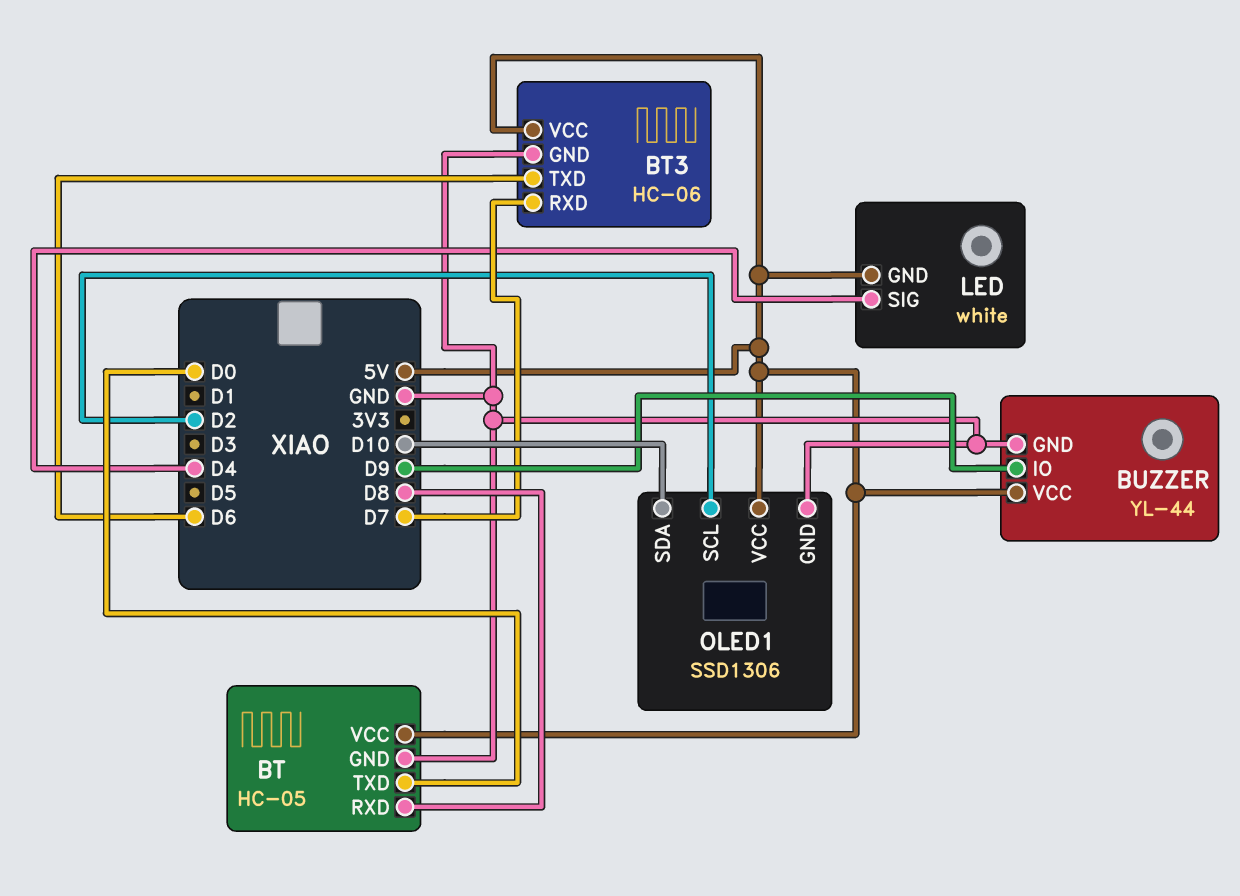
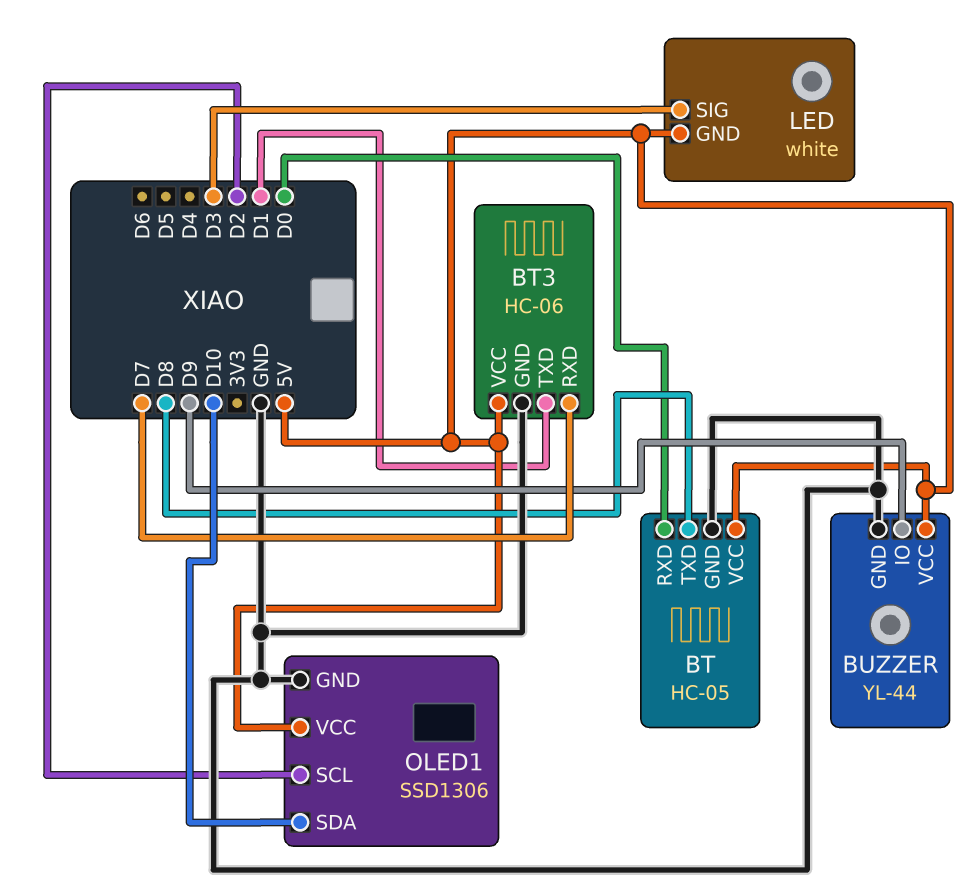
BT pin RXD: D8 -> D0
BT pin TXD: D0 -> D8
BT3 pin TXD: D6 -> D1
LED pin SIG: D4 -> D3

